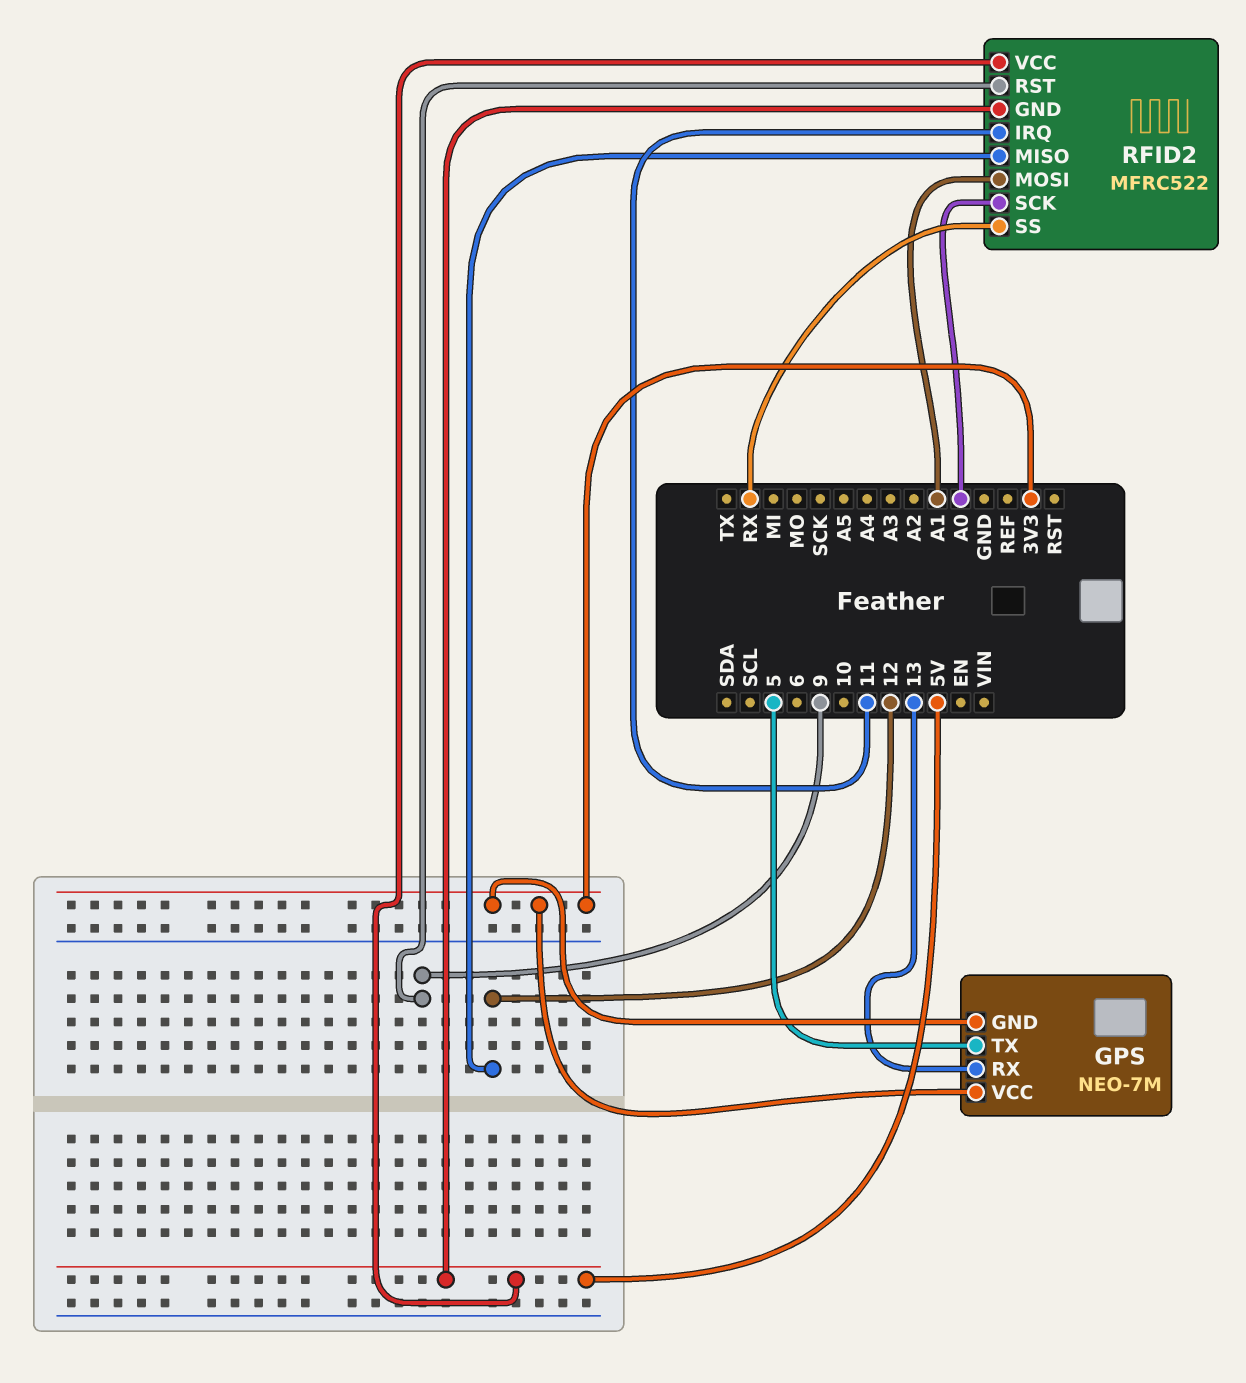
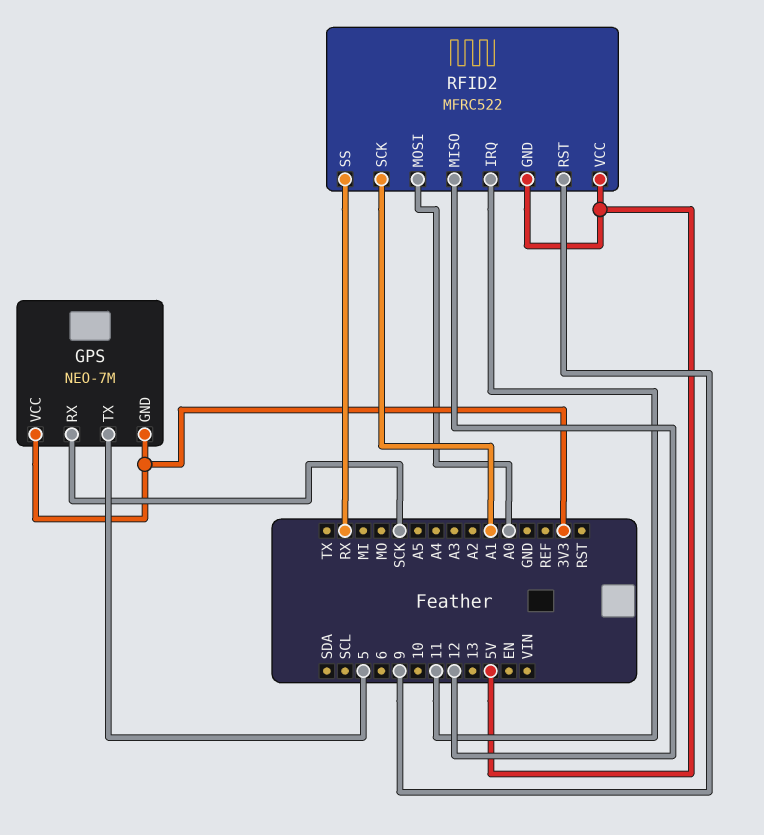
GPS pin RX: 13 -> SCK
RFID2 pin MOSI: A1 -> A0
RFID2 pin SCK: A0 -> A1

